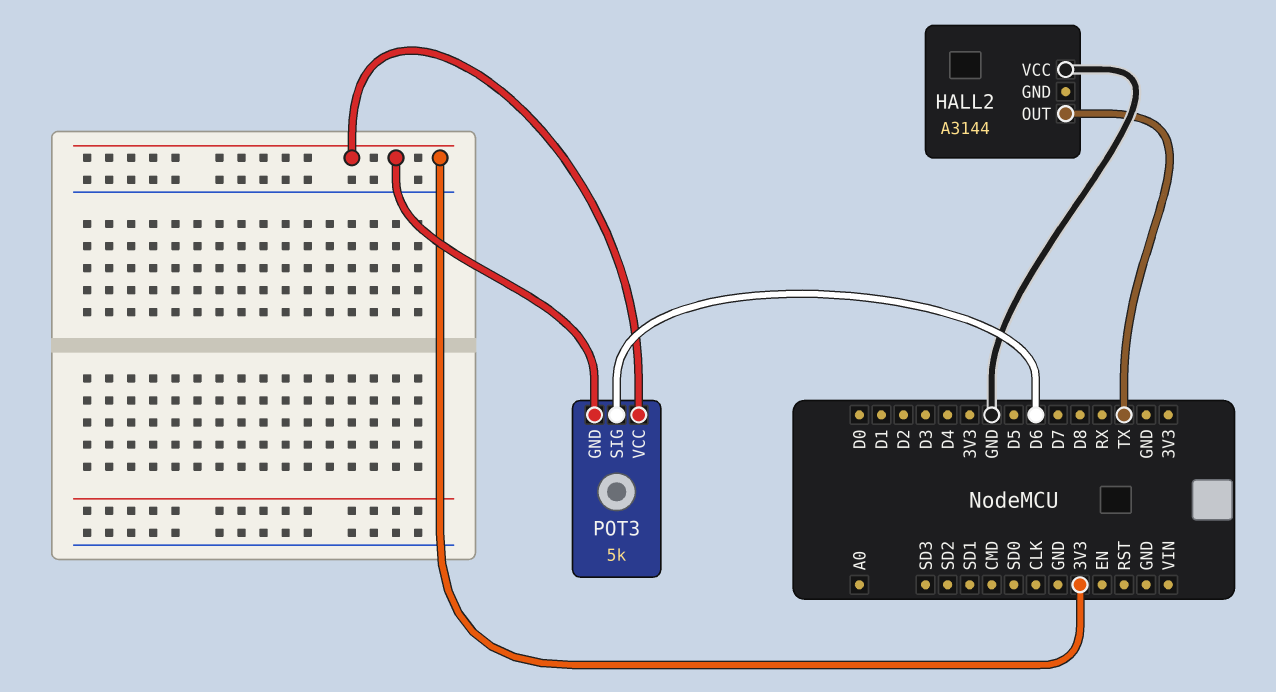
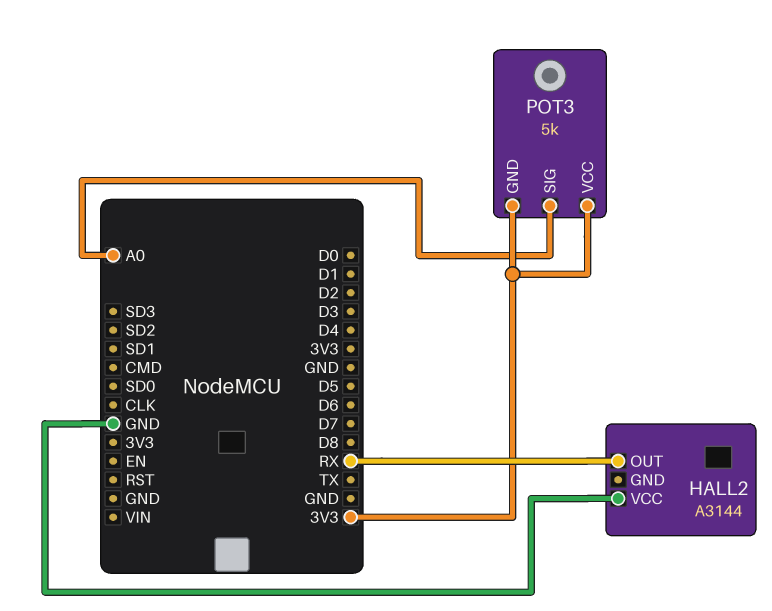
HALL2 pin OUT: TX -> RX
POT3 pin SIG: D6 -> A0

